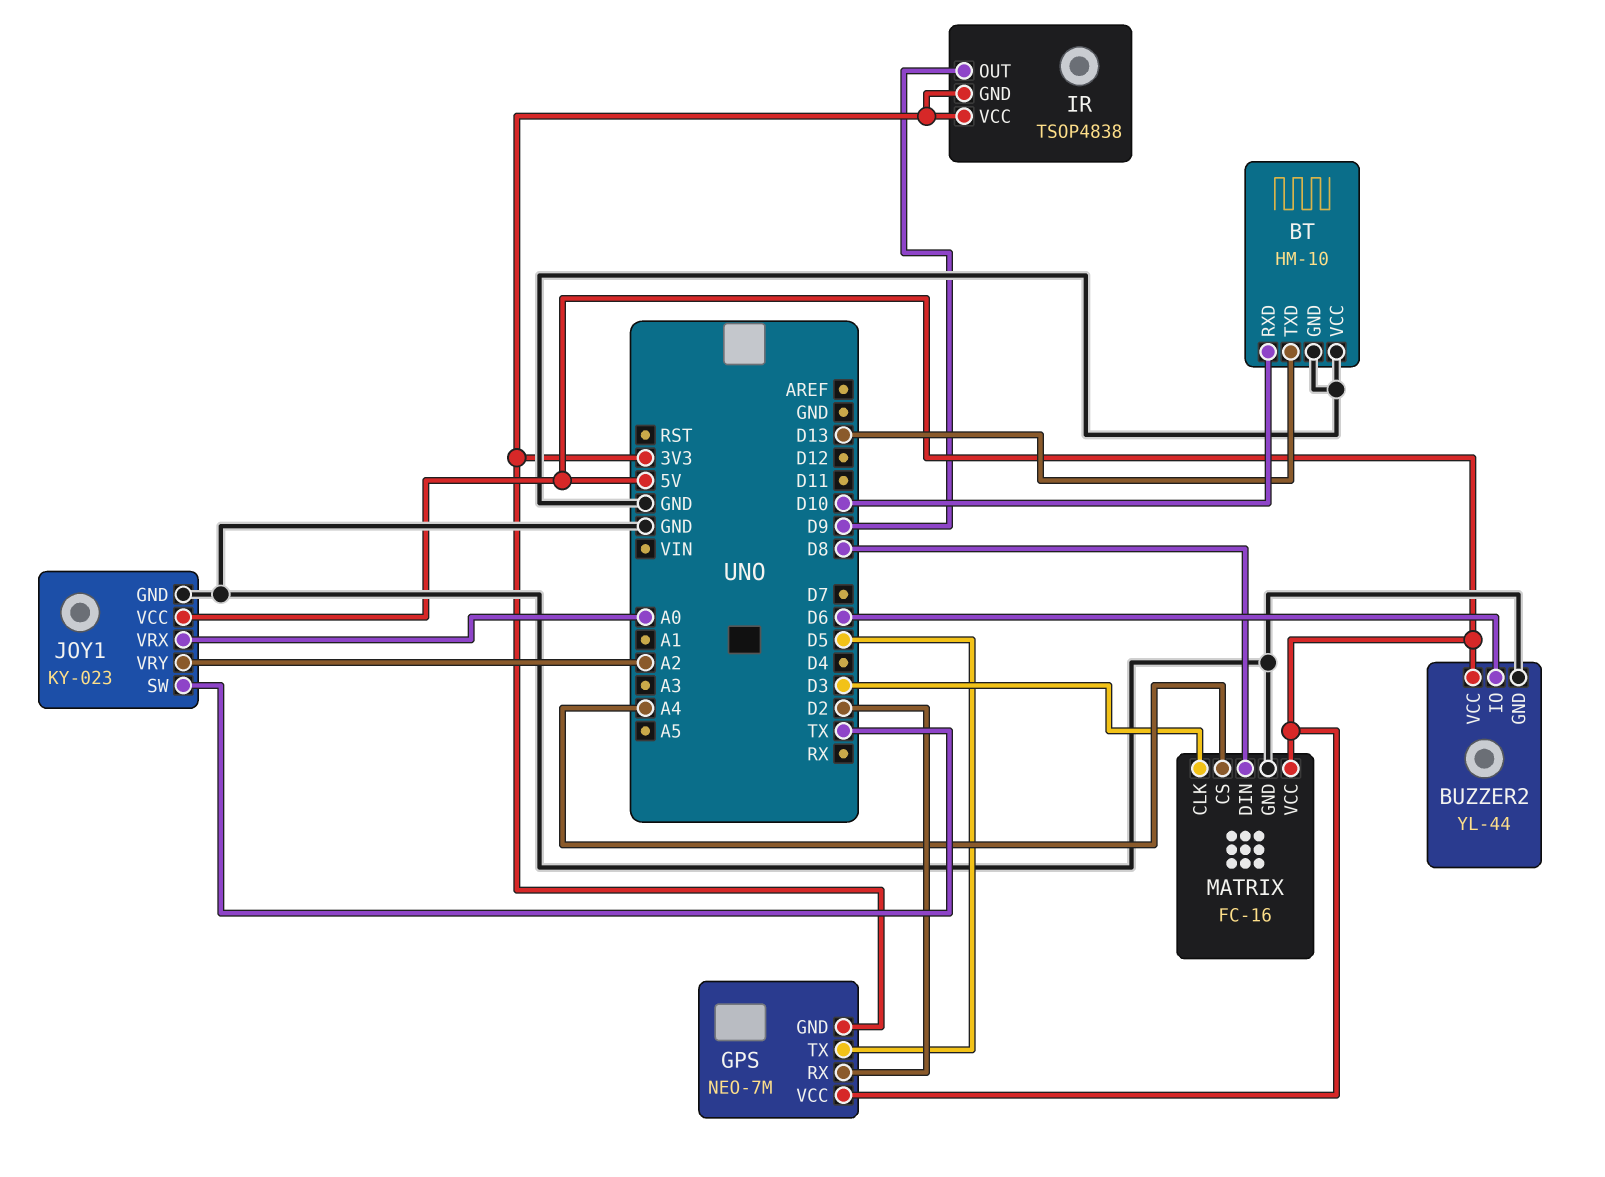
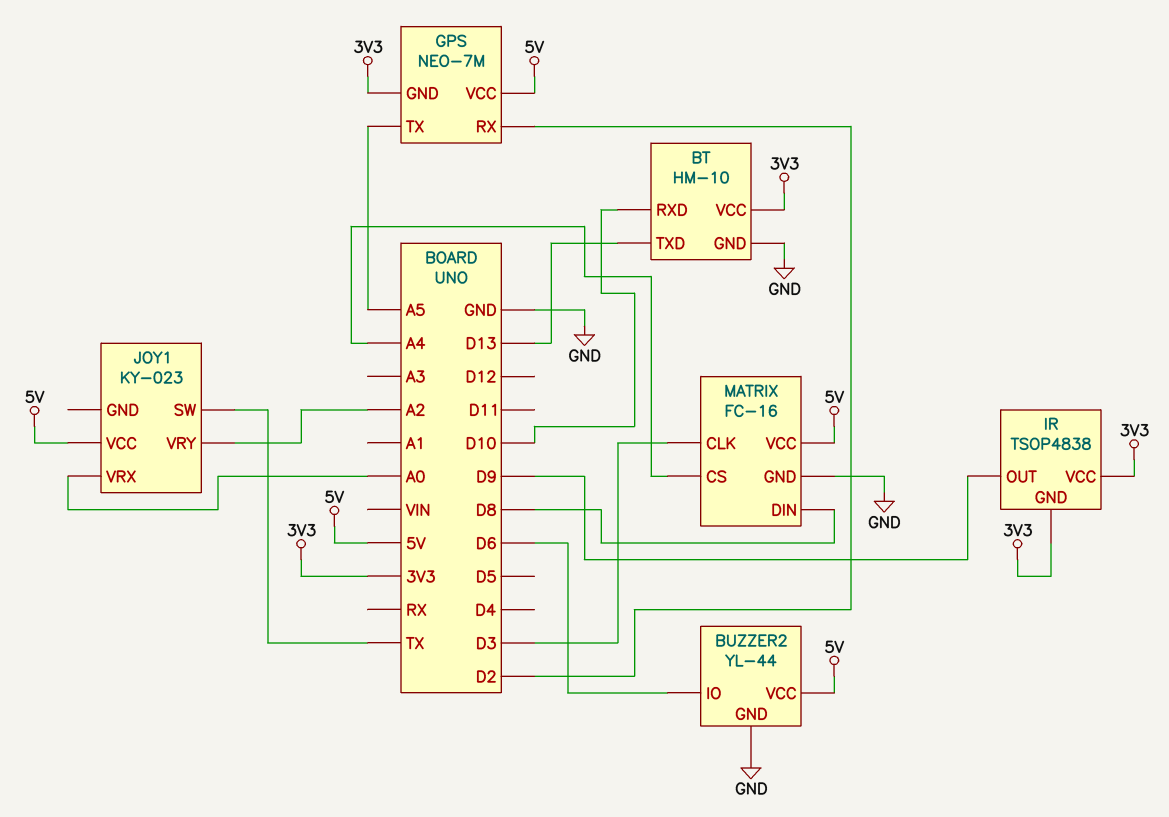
BT pin VCC: GND -> 3V3
GPS pin TX: D5 -> A5
JOY1 pin GND: GND -> none

